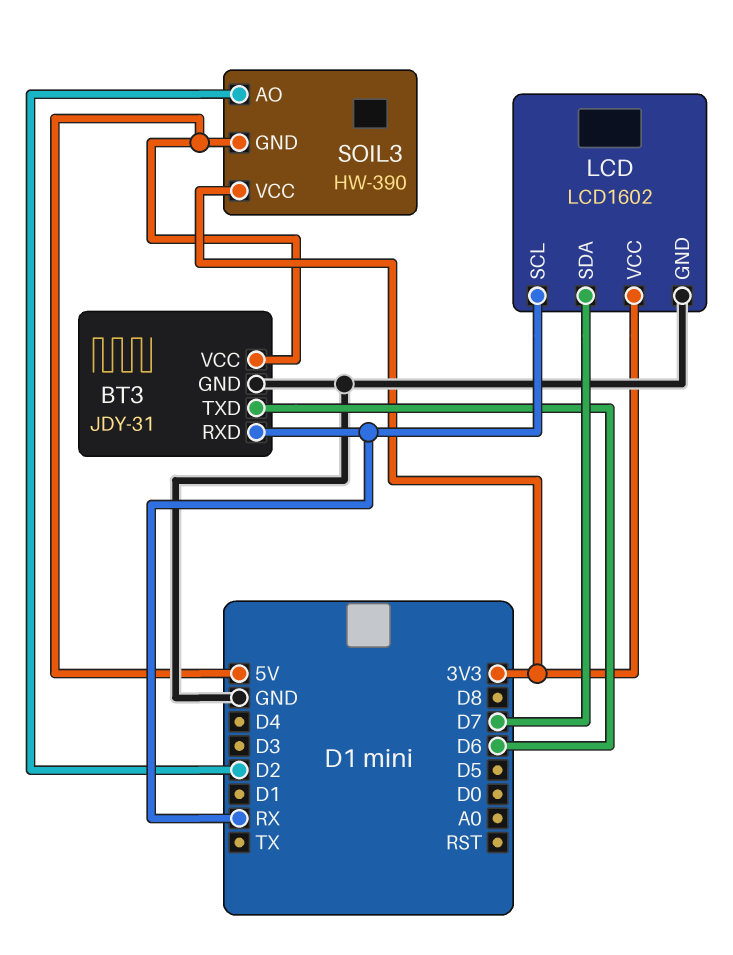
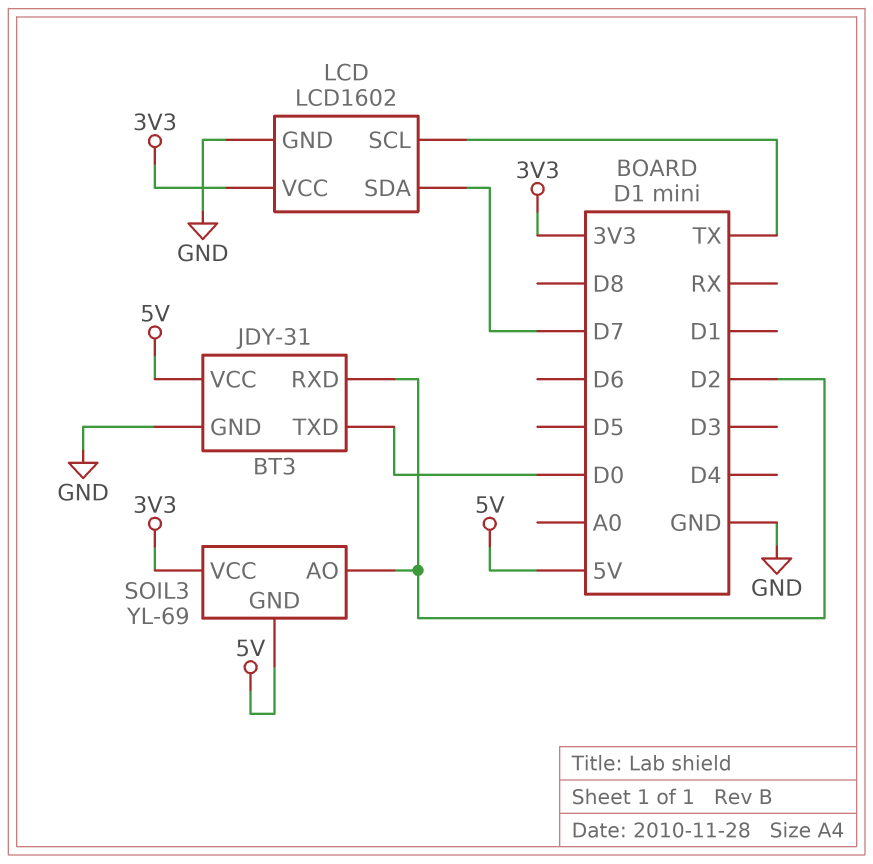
BT3 pin RXD: RX -> D2
BT3 pin TXD: D6 -> D0
LCD pin SCL: RX -> TX
SOIL3: HW-390 -> YL-69

